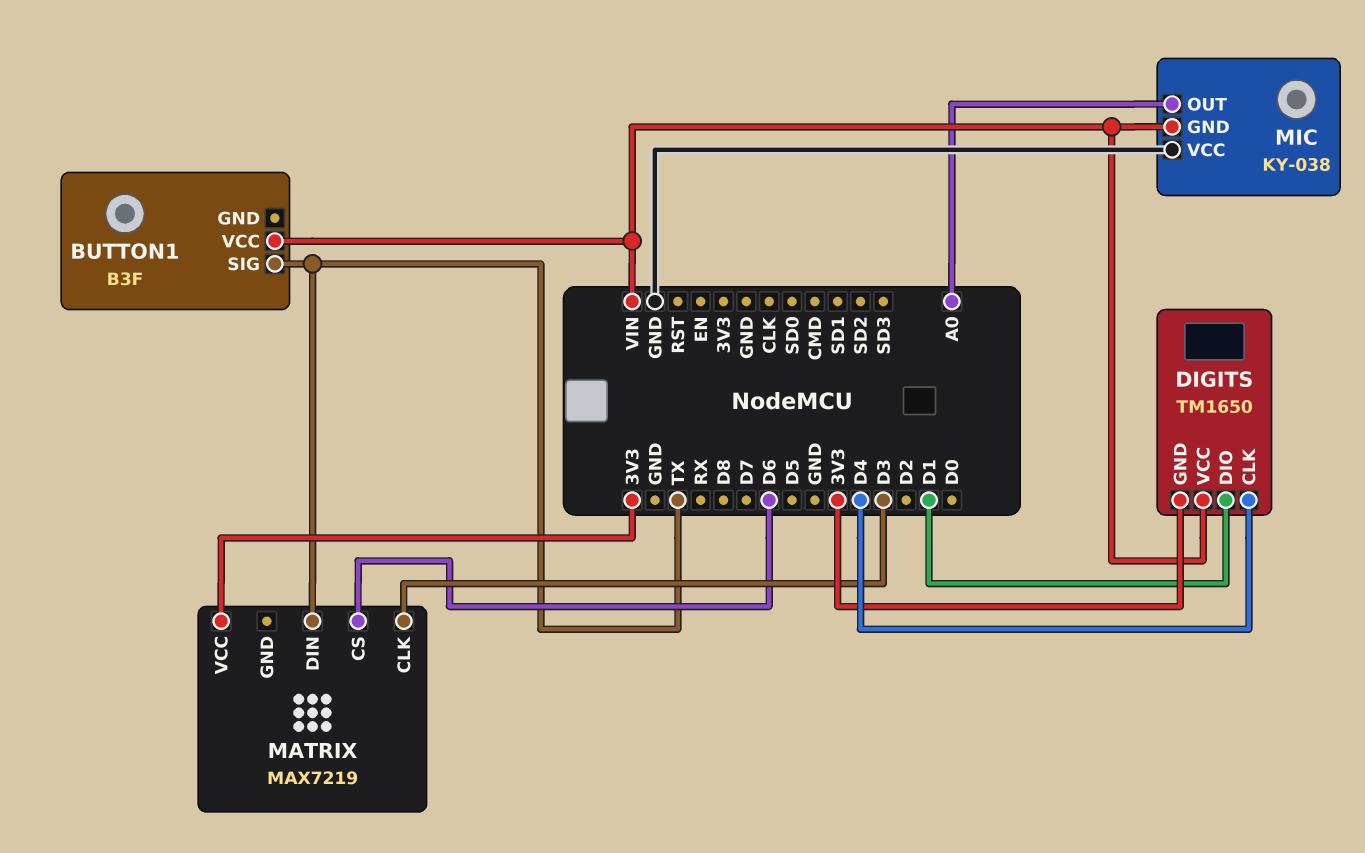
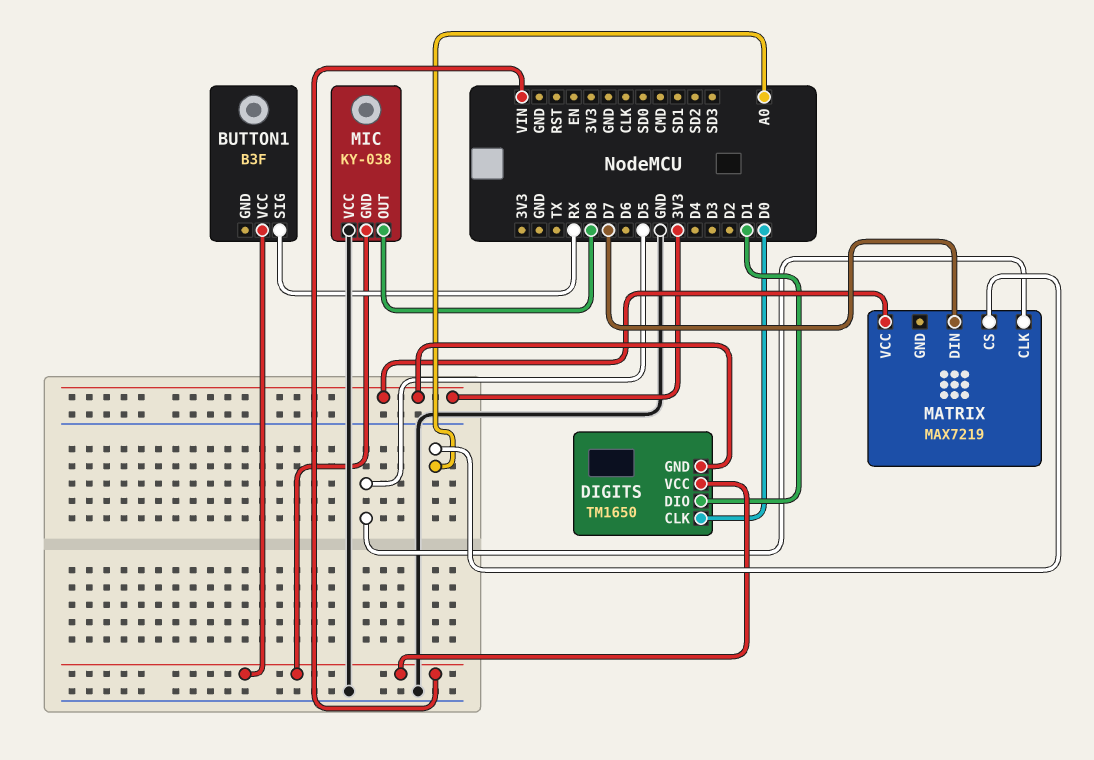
BUTTON1 pin SIG: TX -> RX
DIGITS pin CLK: D4 -> D0
MATRIX pin CLK: D3 -> D5
MATRIX pin CS: D6 -> A0
MATRIX pin DIN: TX -> D7
MIC pin OUT: A0 -> D8

